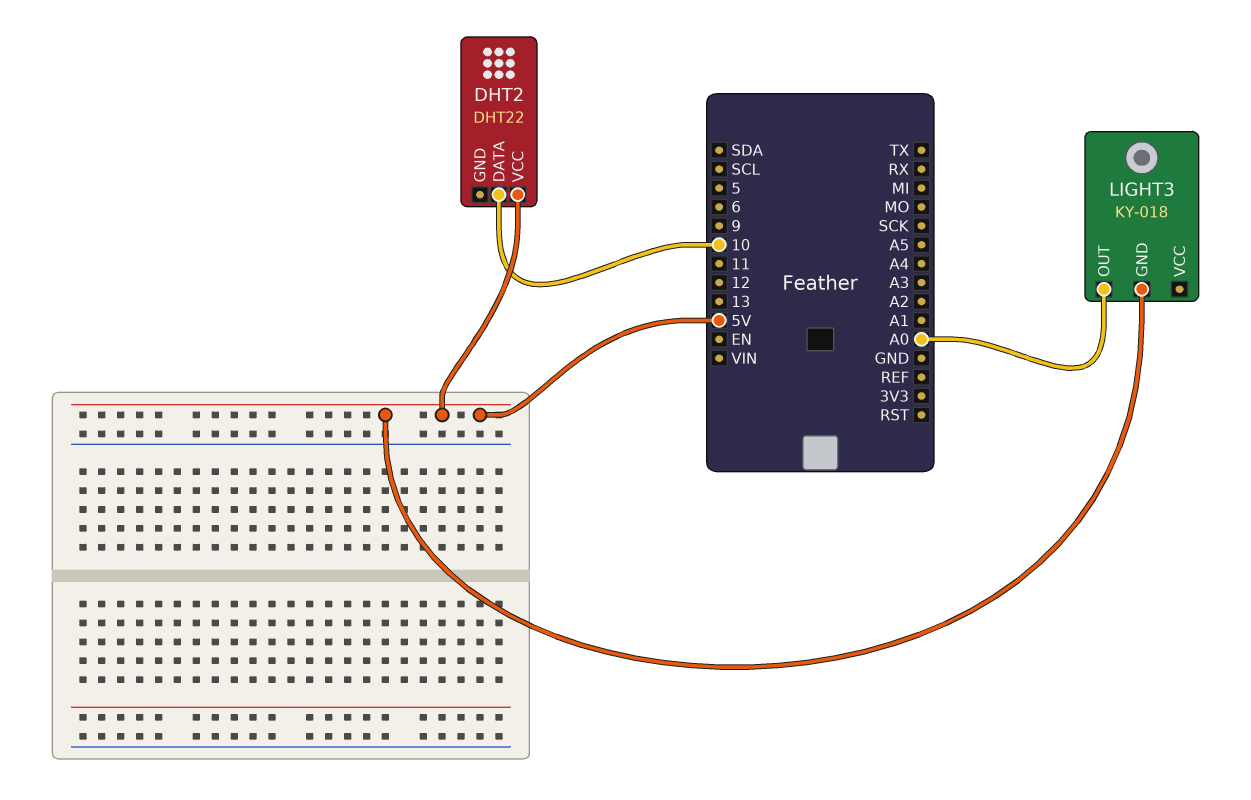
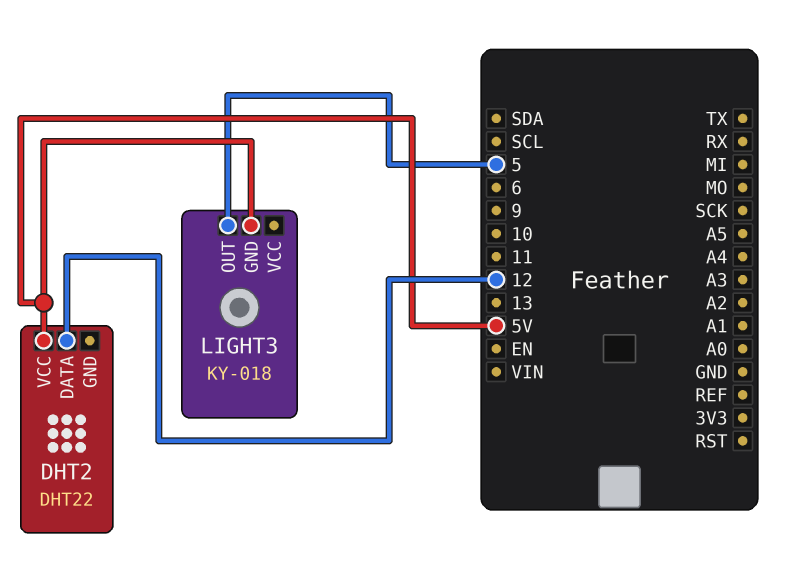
DHT2 pin DATA: 10 -> 12
LIGHT3 pin OUT: A0 -> 5

